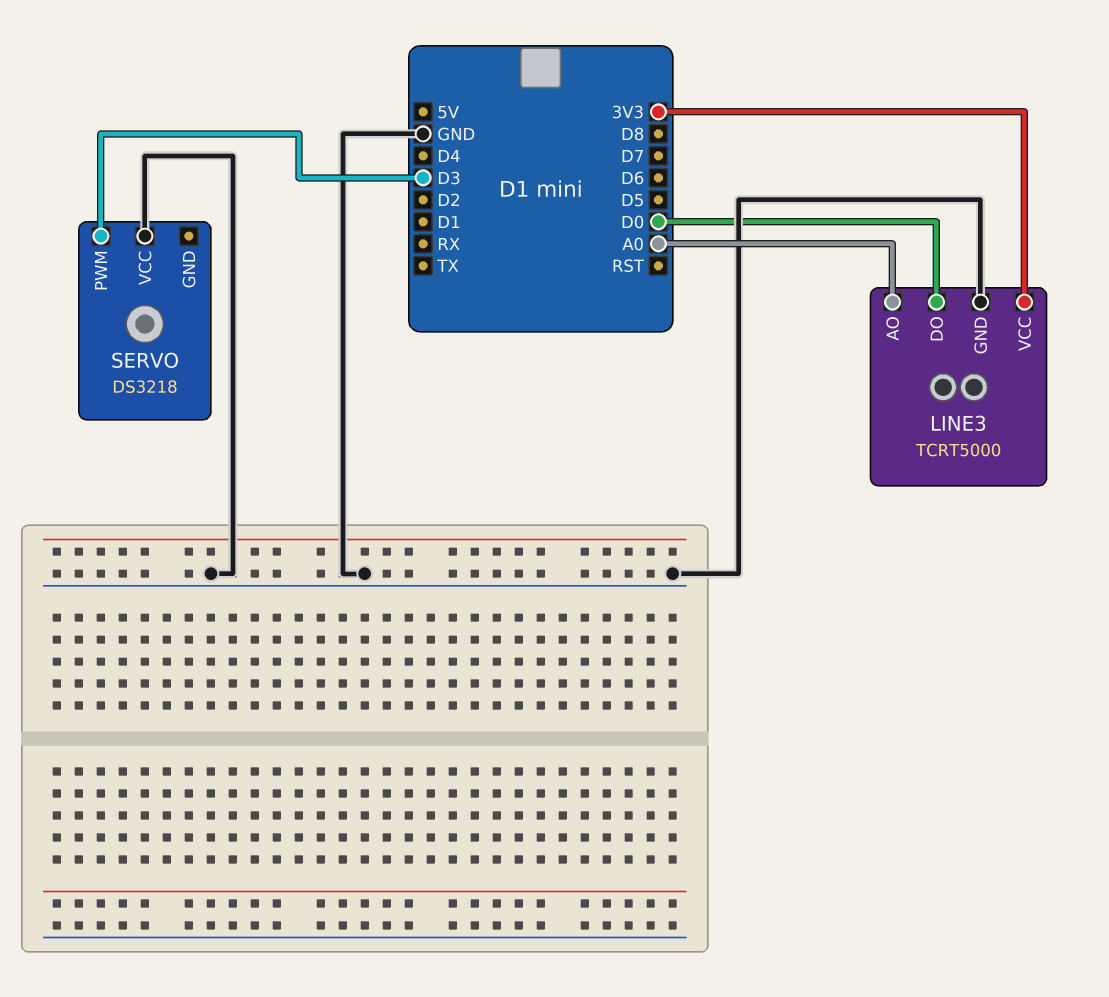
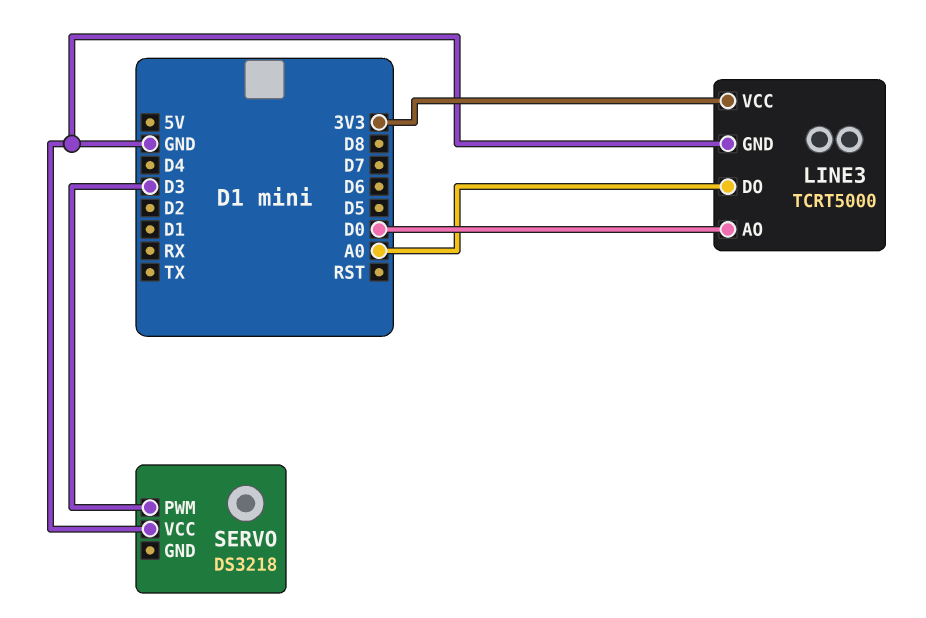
LINE3 pin AO: A0 -> D0
LINE3 pin DO: D0 -> A0

